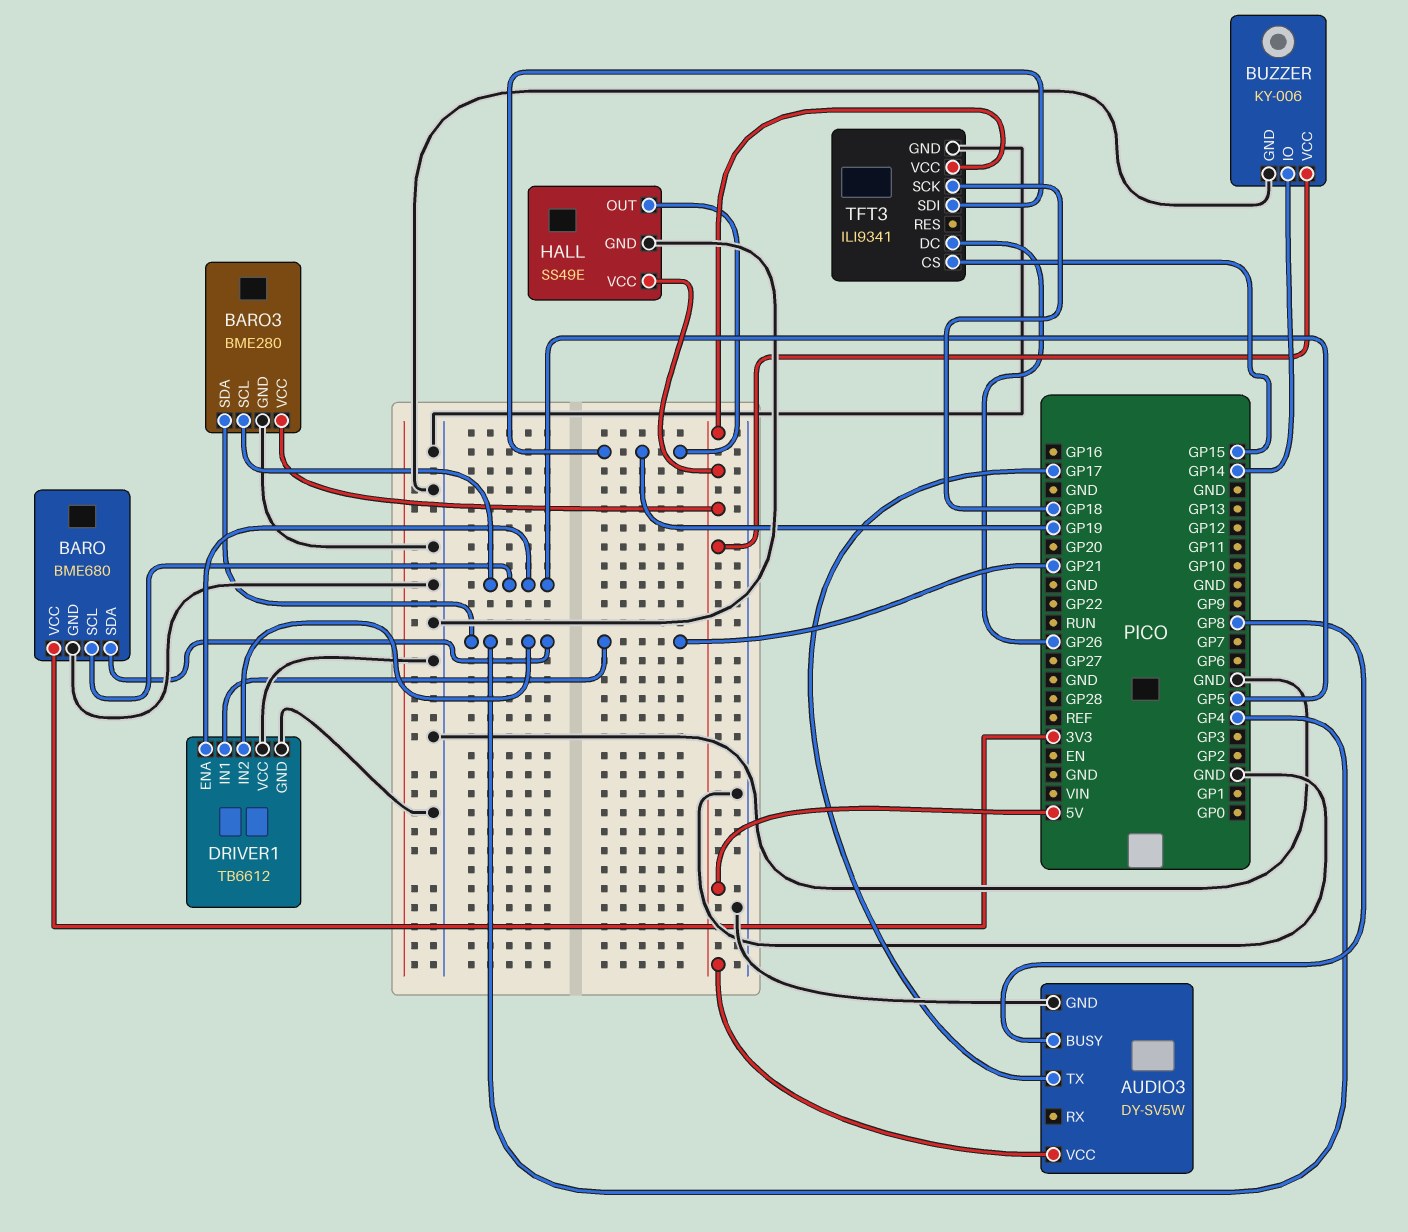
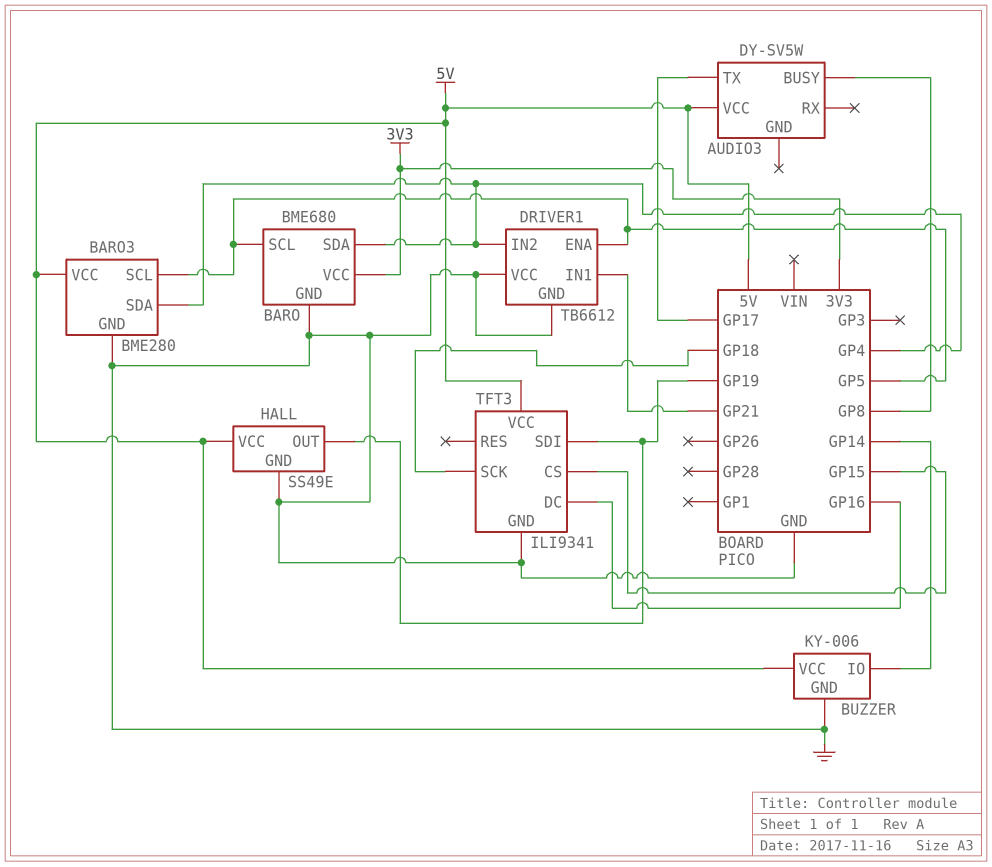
AUDIO3 pin GND: GND -> none
TFT3 pin DC: GP26 -> GP16

